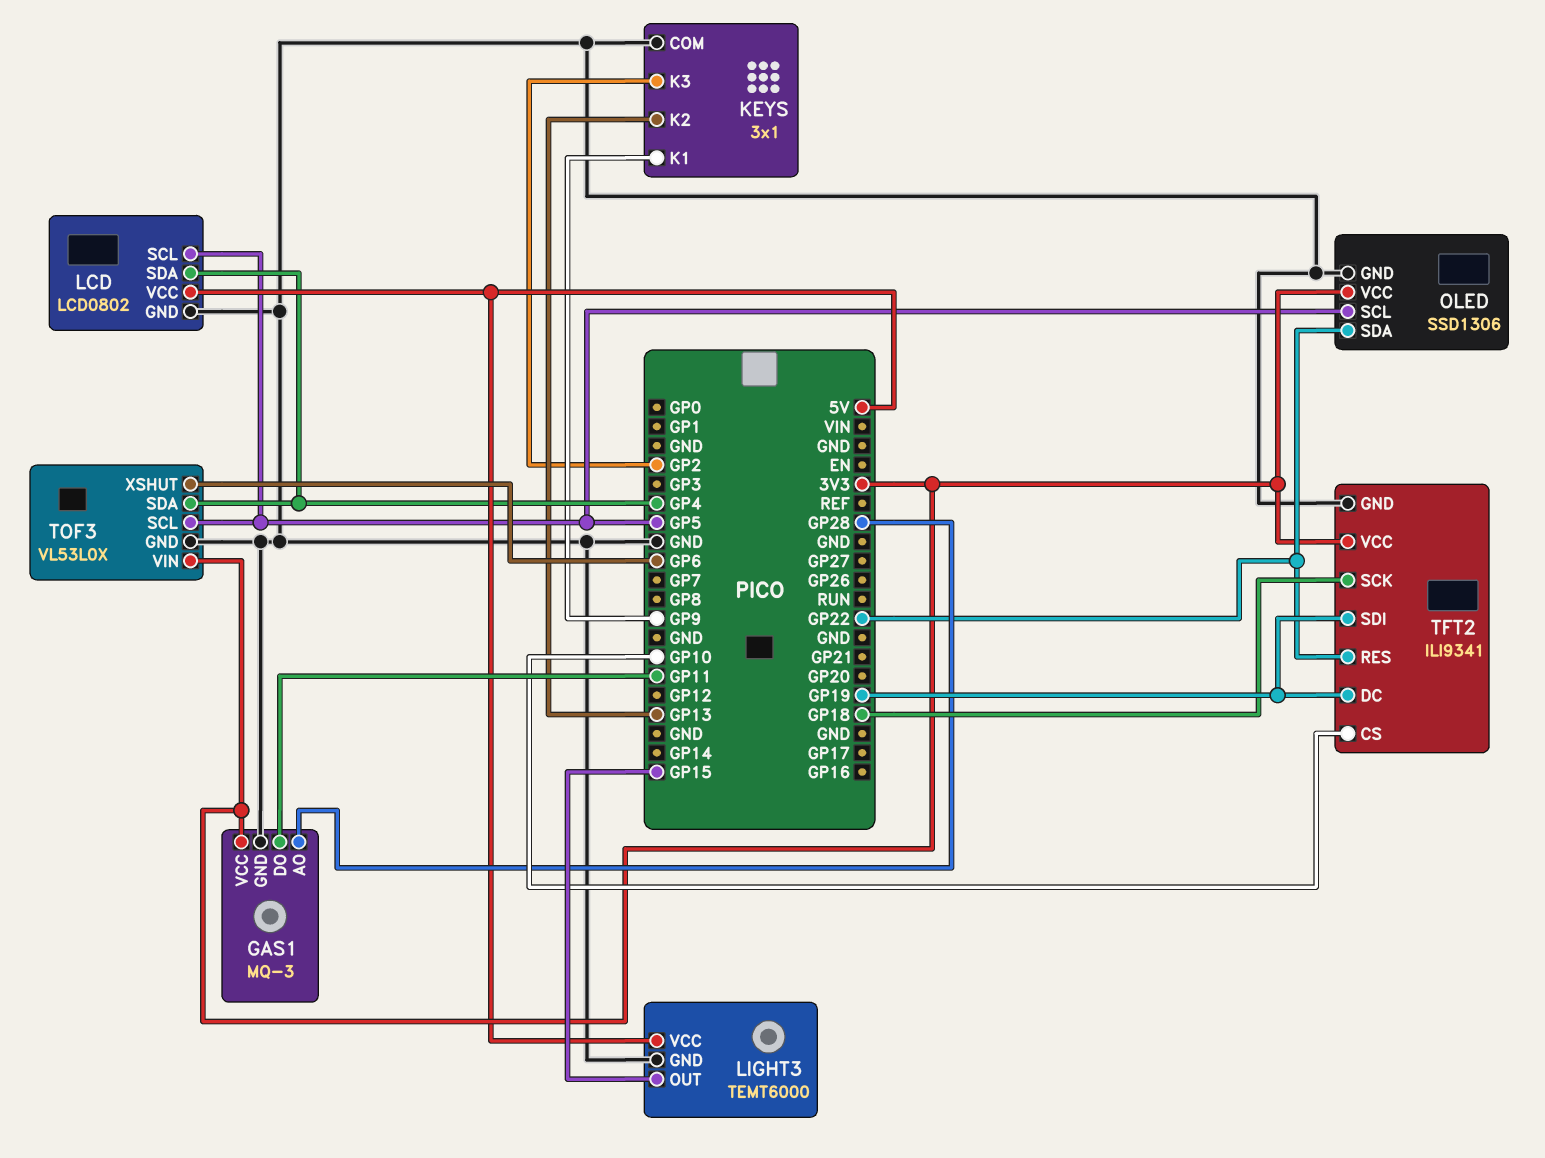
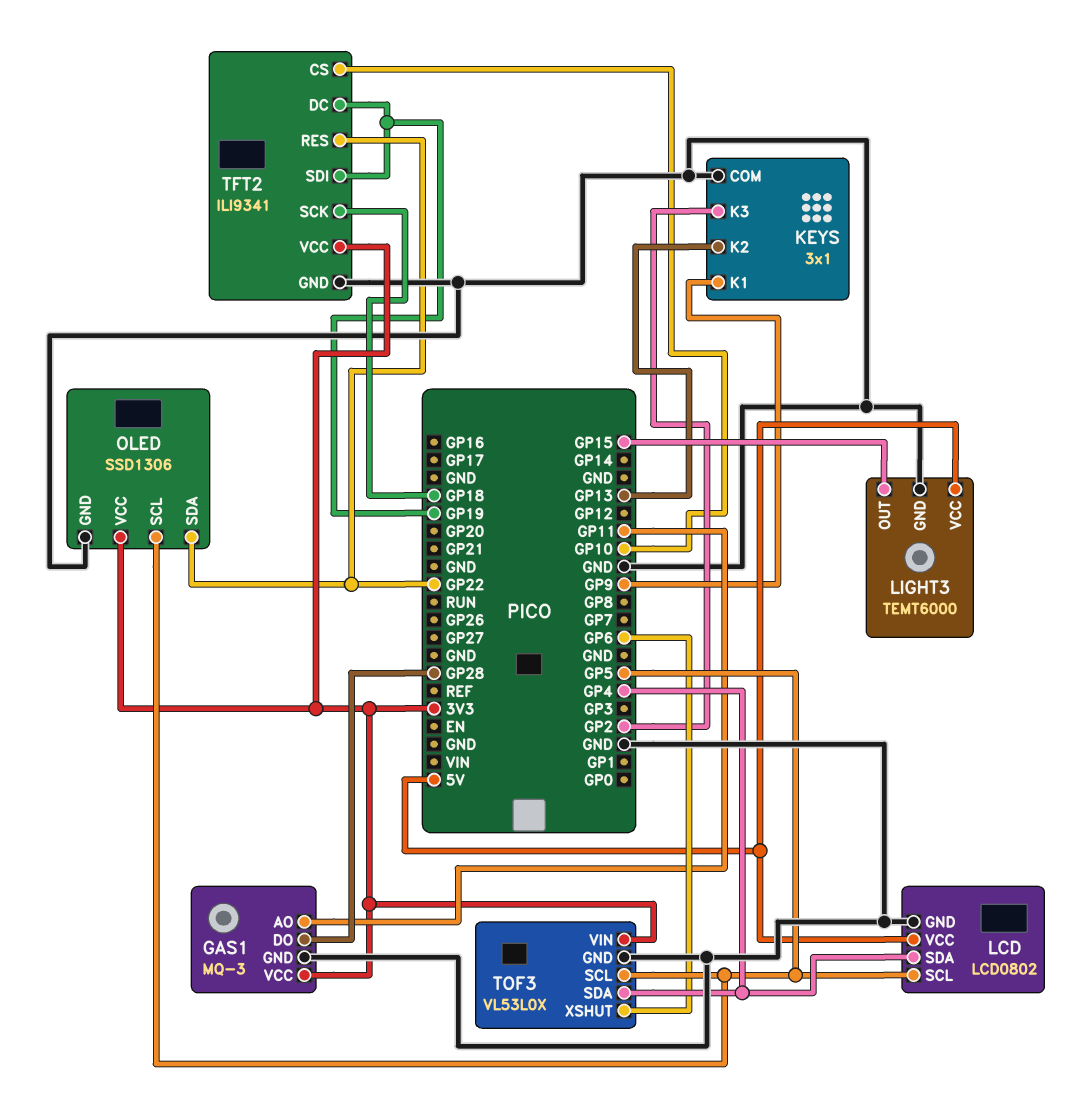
GAS1 pin AO: GP28 -> GP11
GAS1 pin DO: GP11 -> GP28

